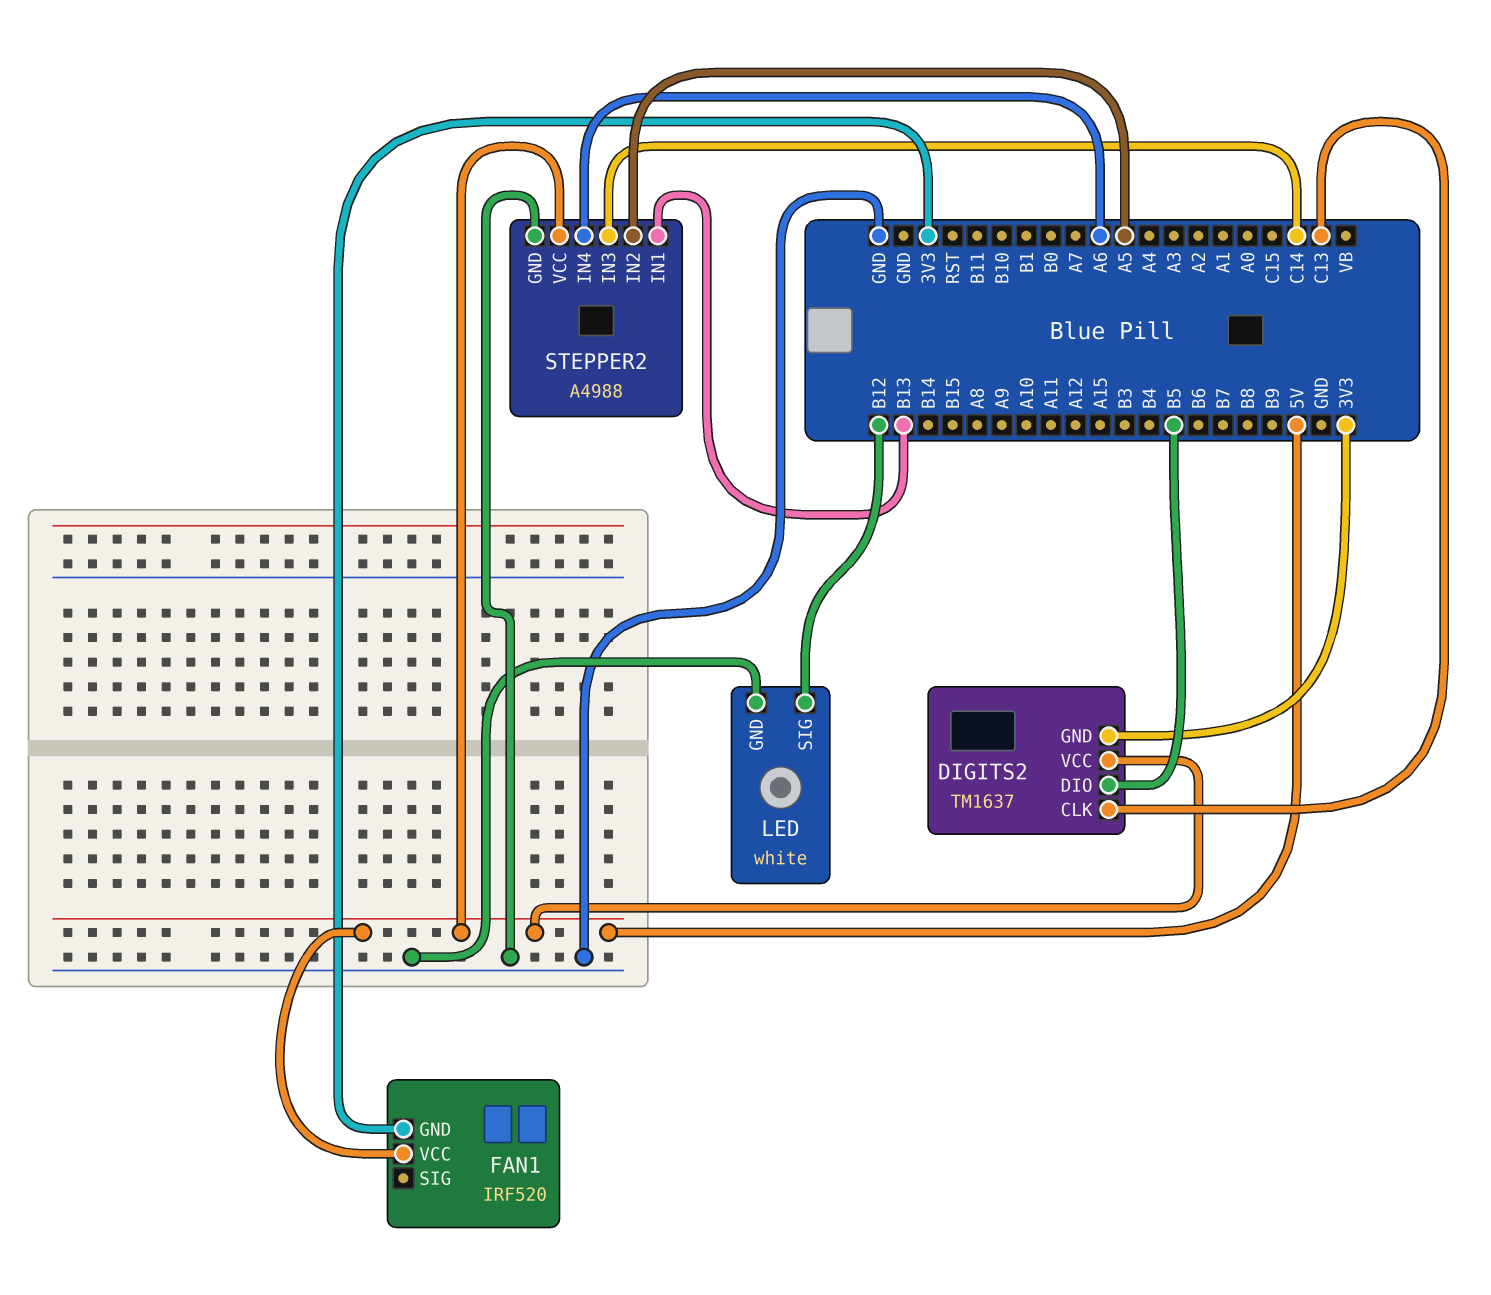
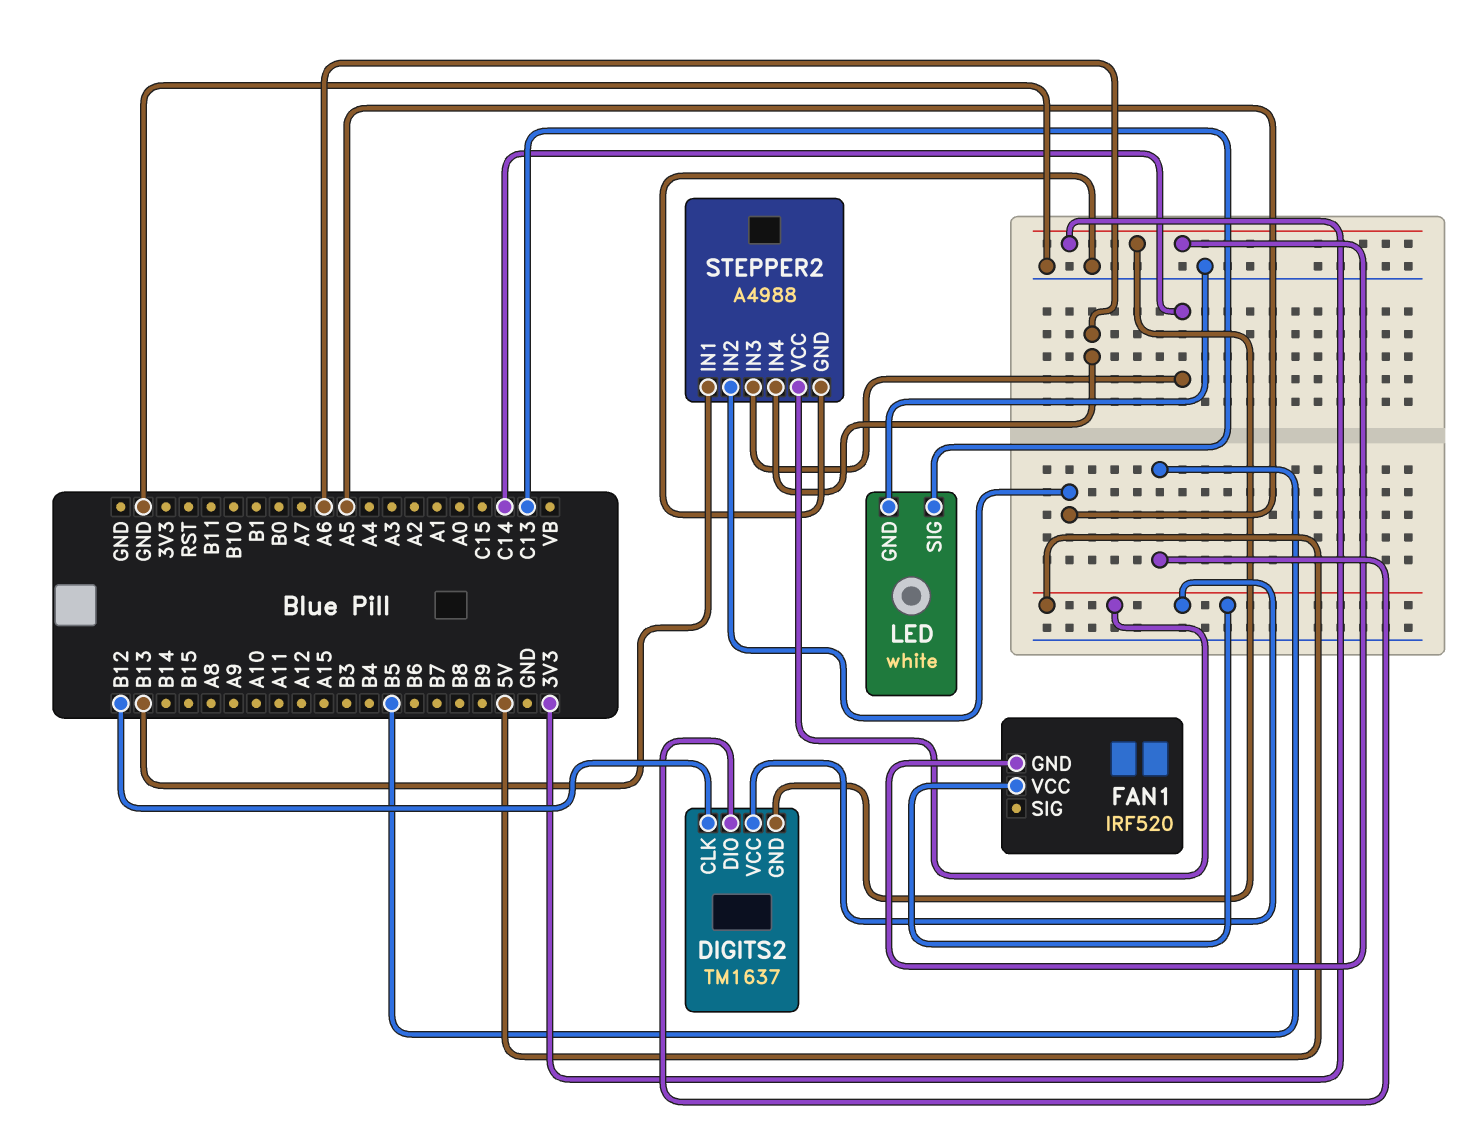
DIGITS2 pin CLK: C13 -> B12
LED pin SIG: B12 -> C13

